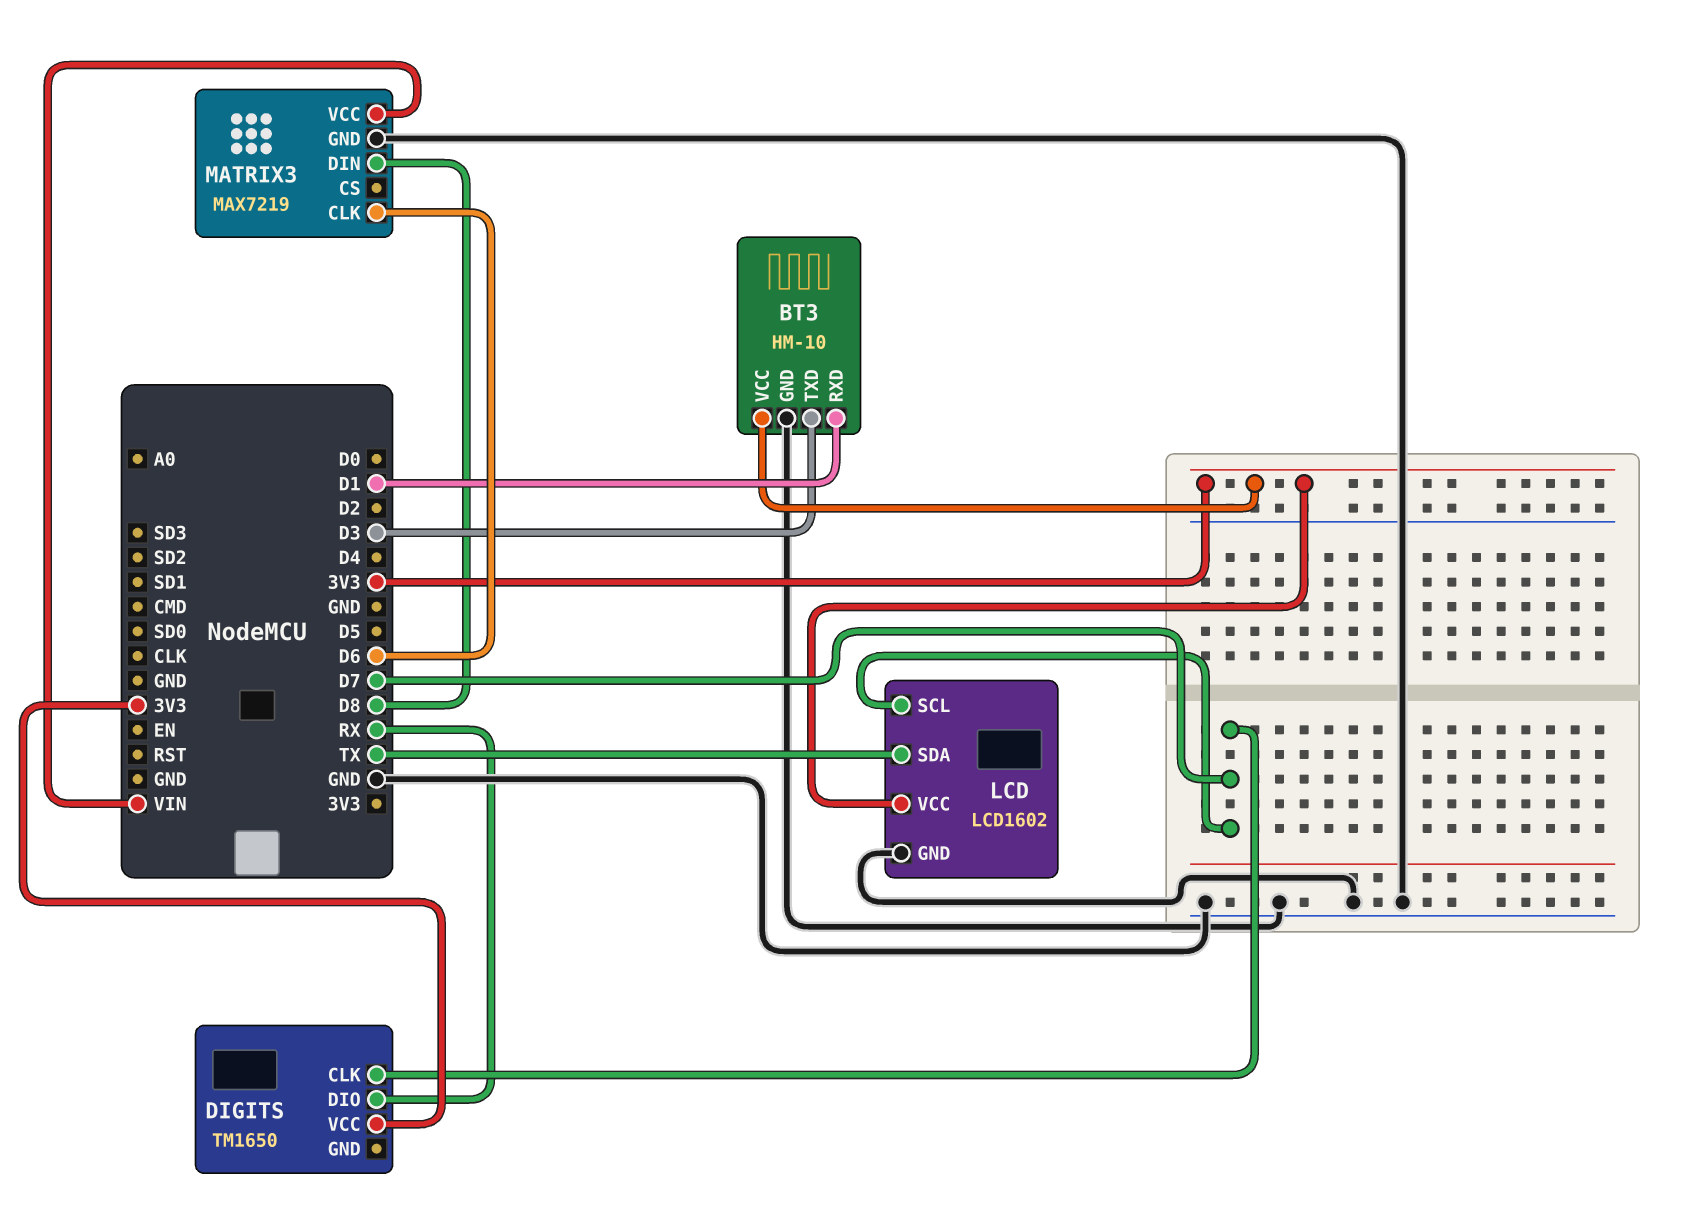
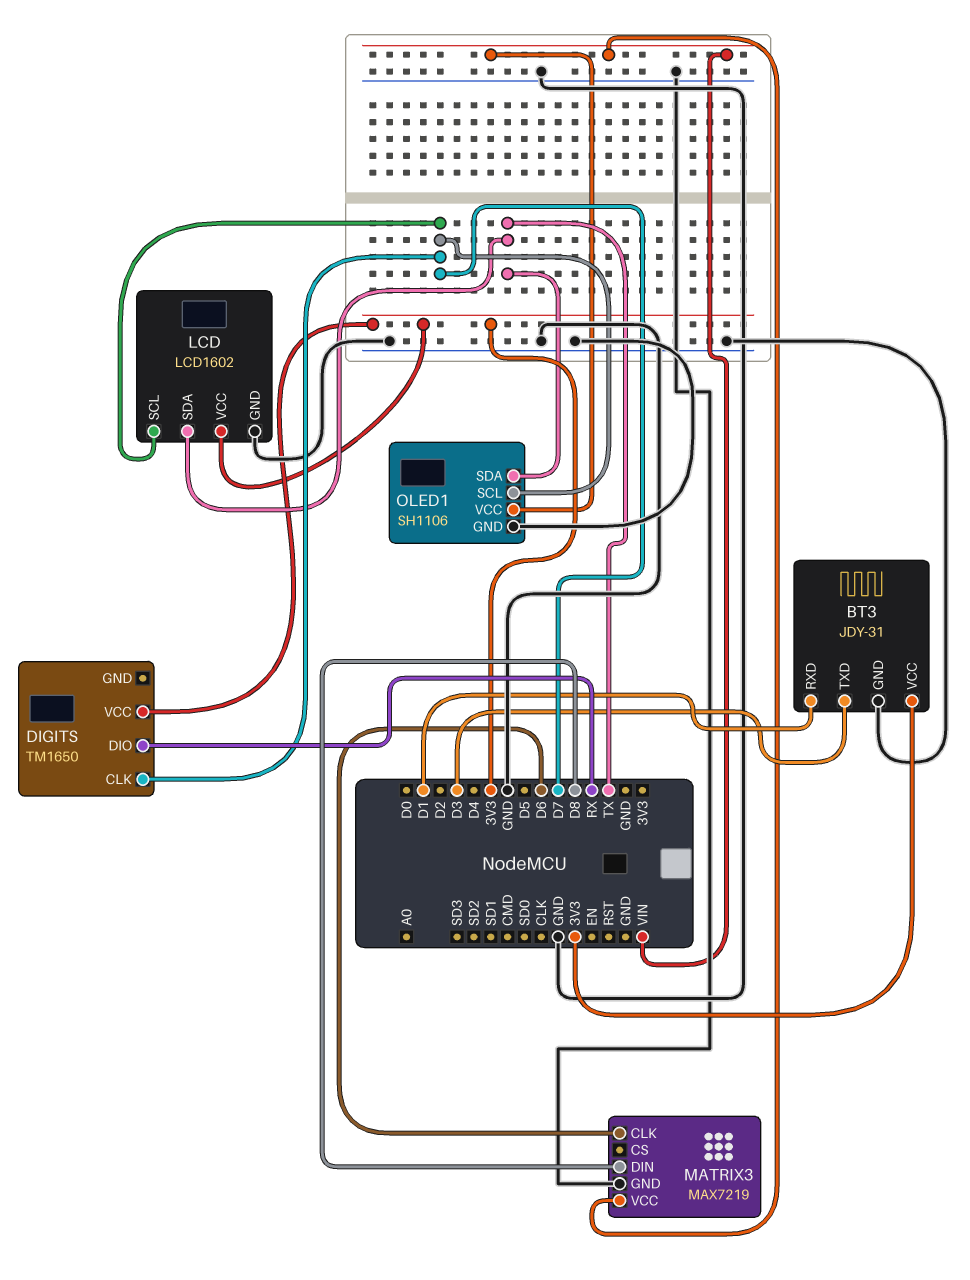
BT3: HM-10 -> JDY-31
OLED1: none -> SH1106
OLED1 pin GND: none -> GND
OLED1 pin SCL: none -> D7
OLED1 pin SDA: none -> TX
OLED1 pin VCC: none -> VIN

